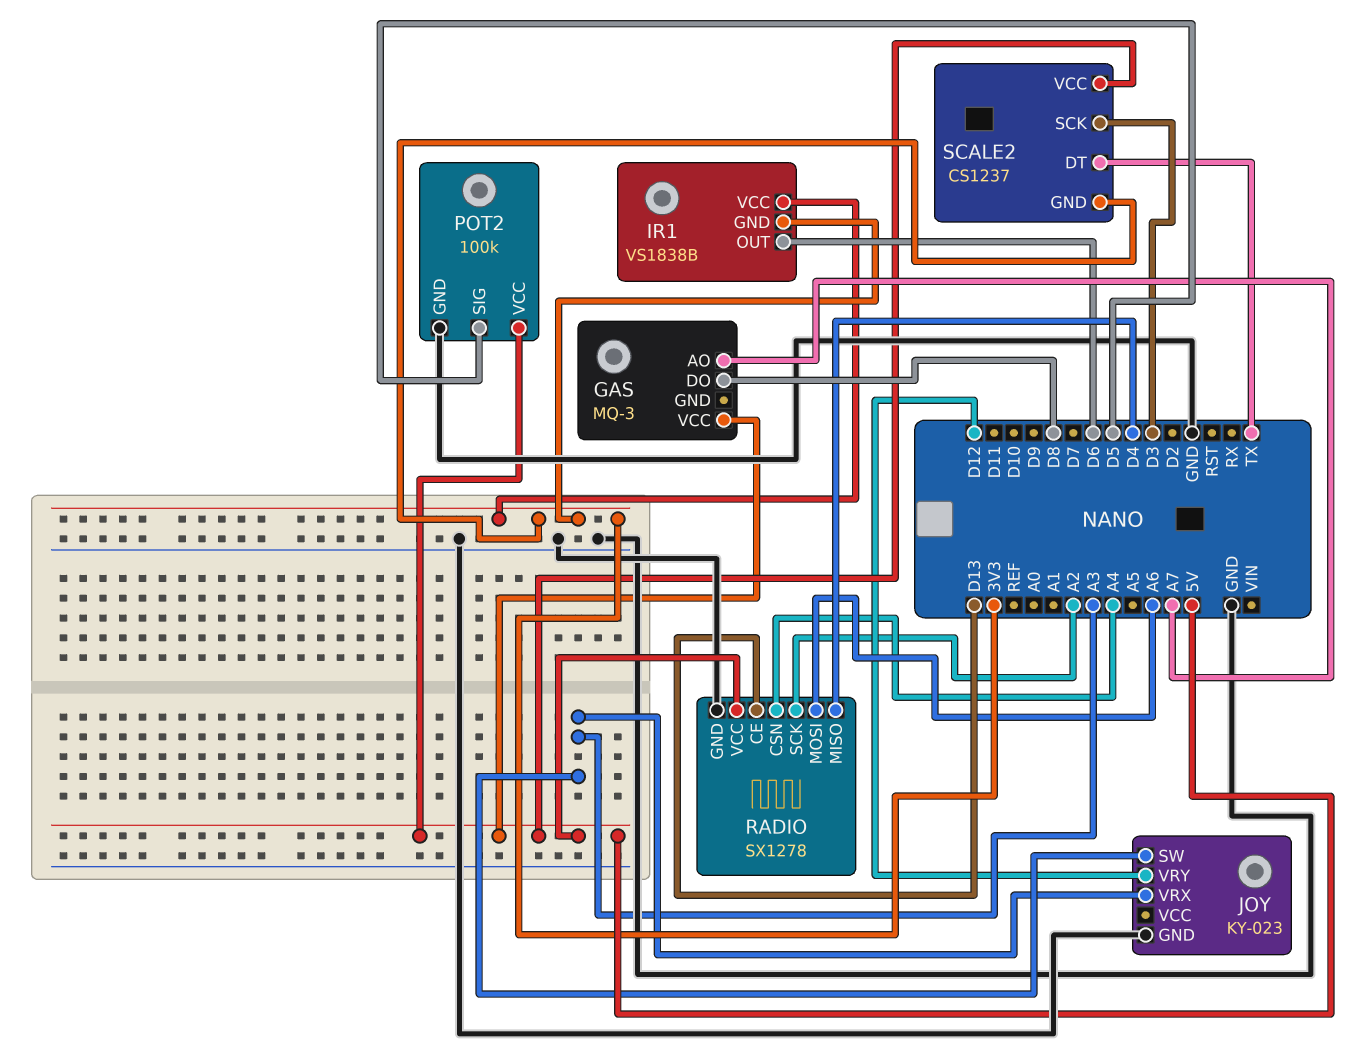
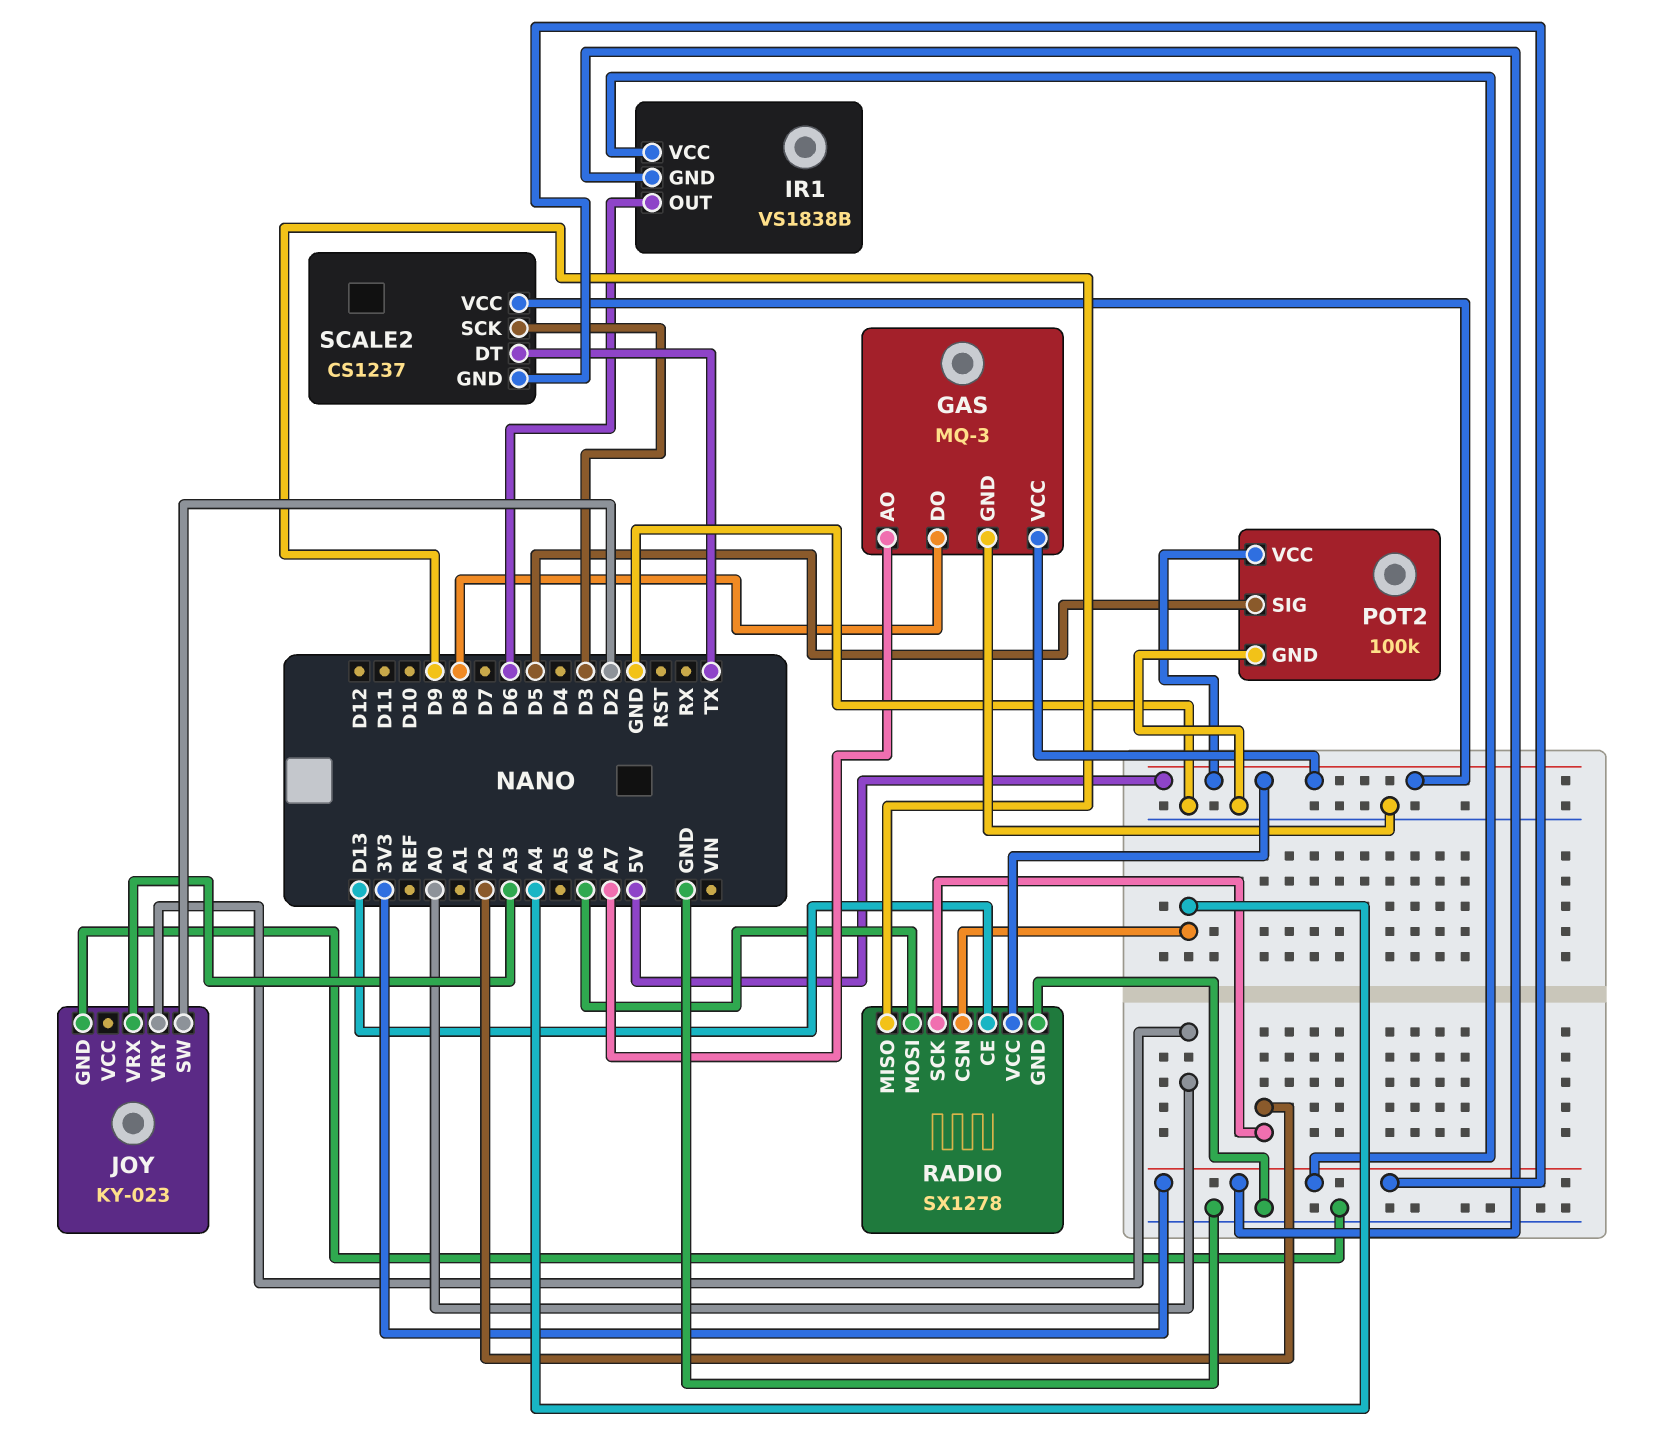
GAS pin GND: none -> GND
JOY pin SW: A3 -> D2
JOY pin VRY: D12 -> A0
RADIO pin MISO: D4 -> D9

